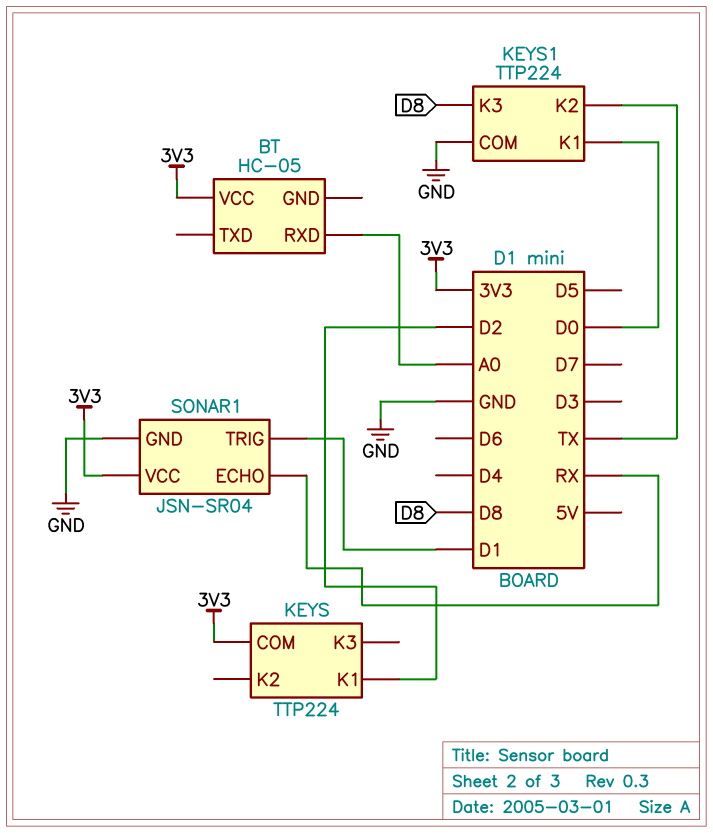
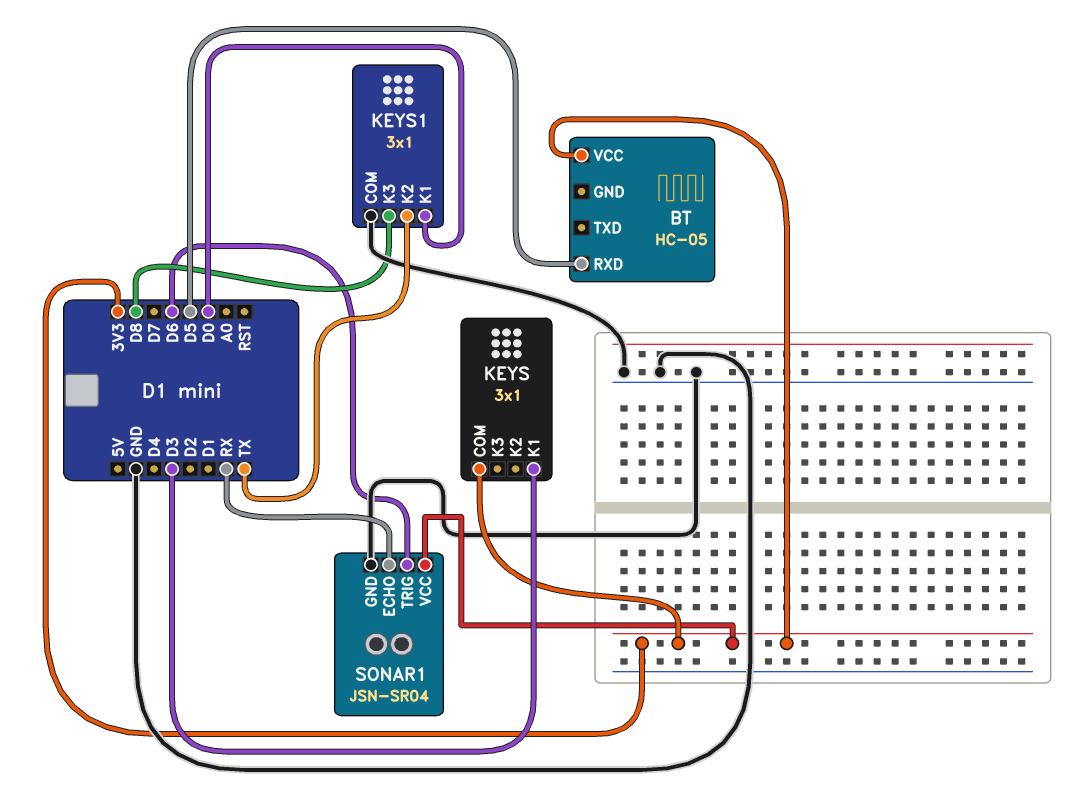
BT pin RXD: A0 -> D5
KEYS: TTP224 -> 3x1
KEYS pin K1: D2 -> D3
KEYS1: TTP224 -> 3x1
SONAR1 pin TRIG: D1 -> D6

